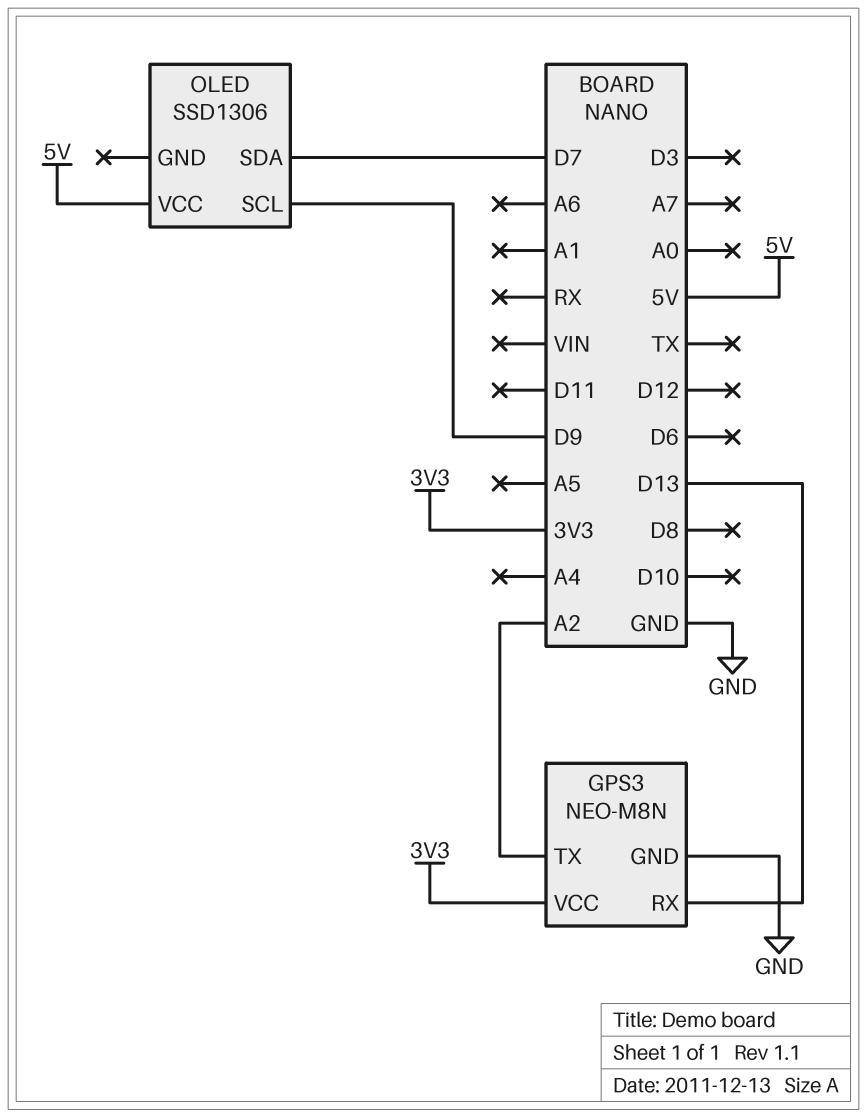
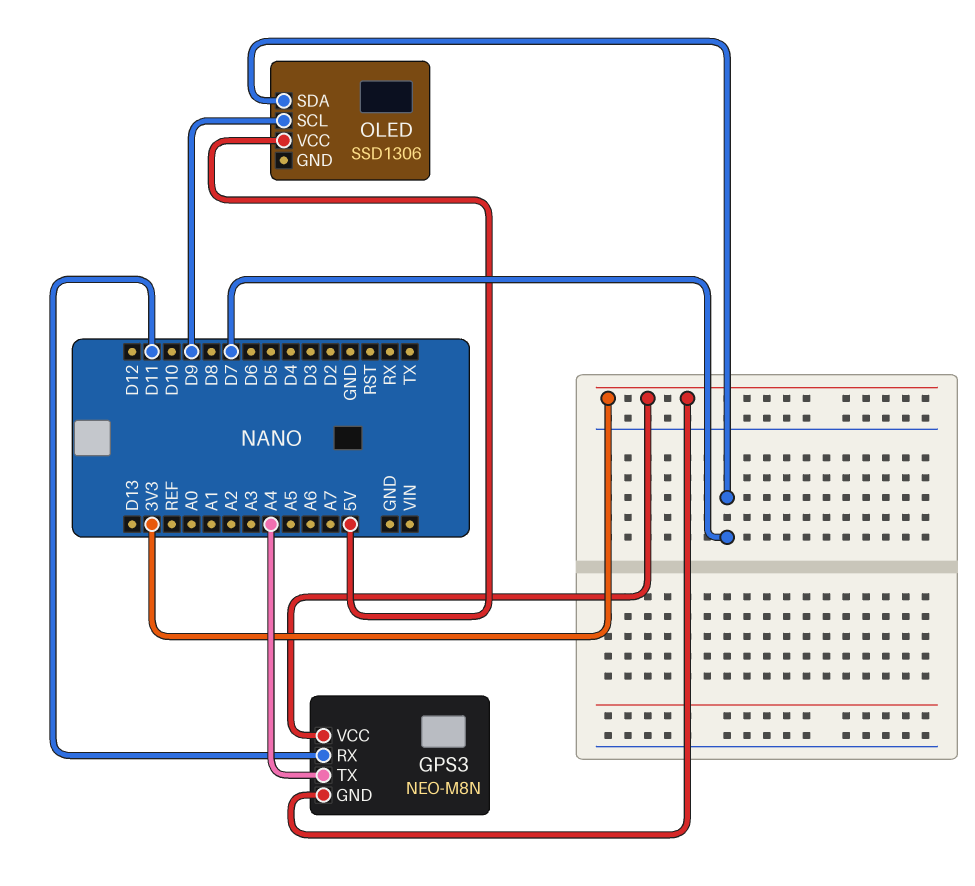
GPS3 pin GND: GND -> 3V3
GPS3 pin RX: D13 -> D11
GPS3 pin TX: A2 -> A4

